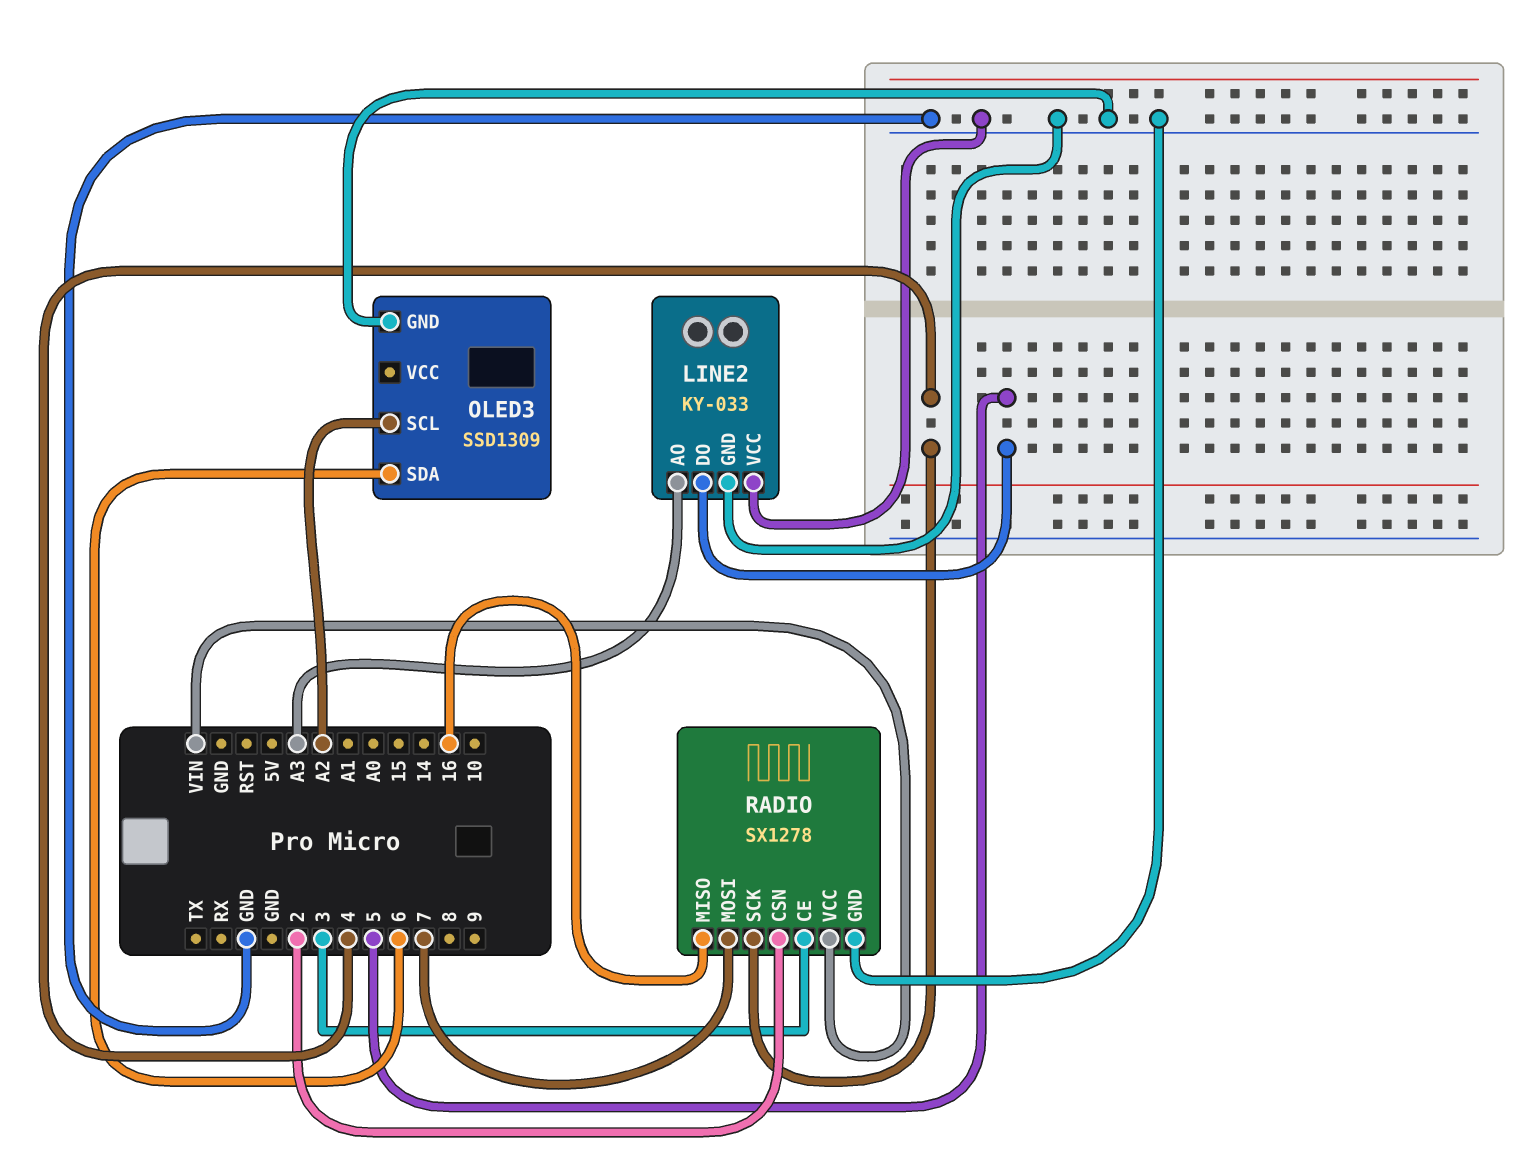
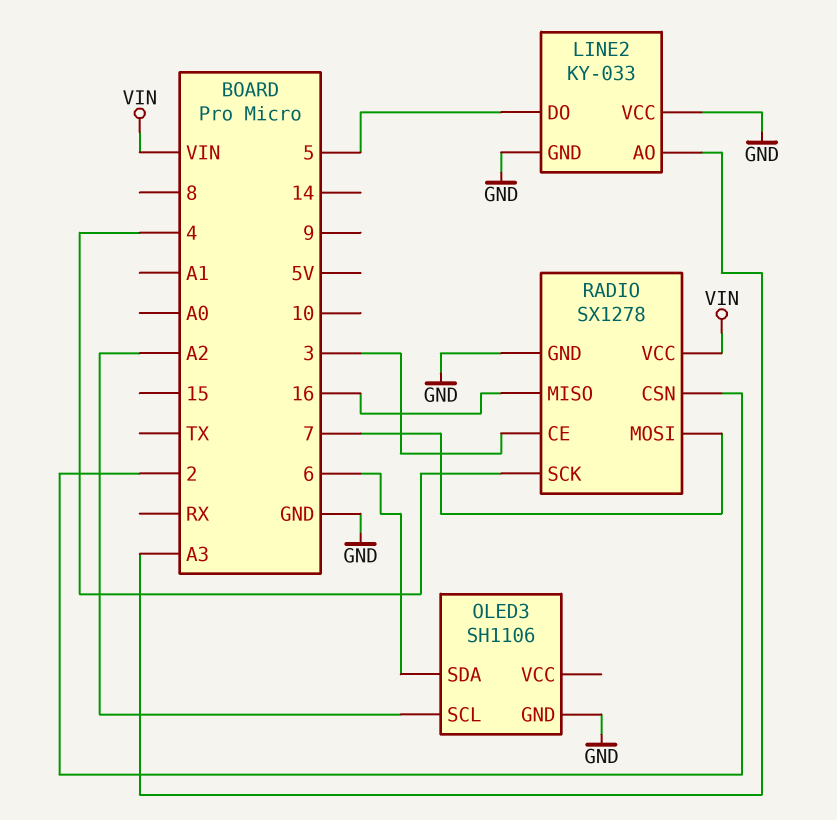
OLED3: SSD1309 -> SH1106

